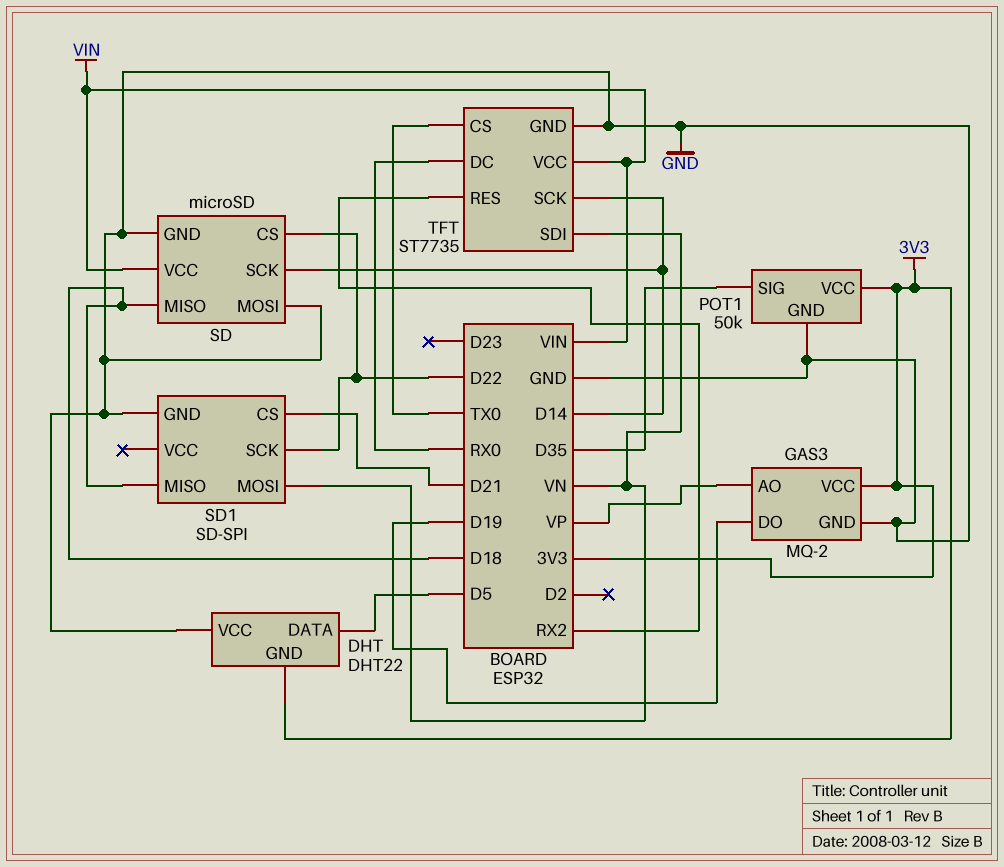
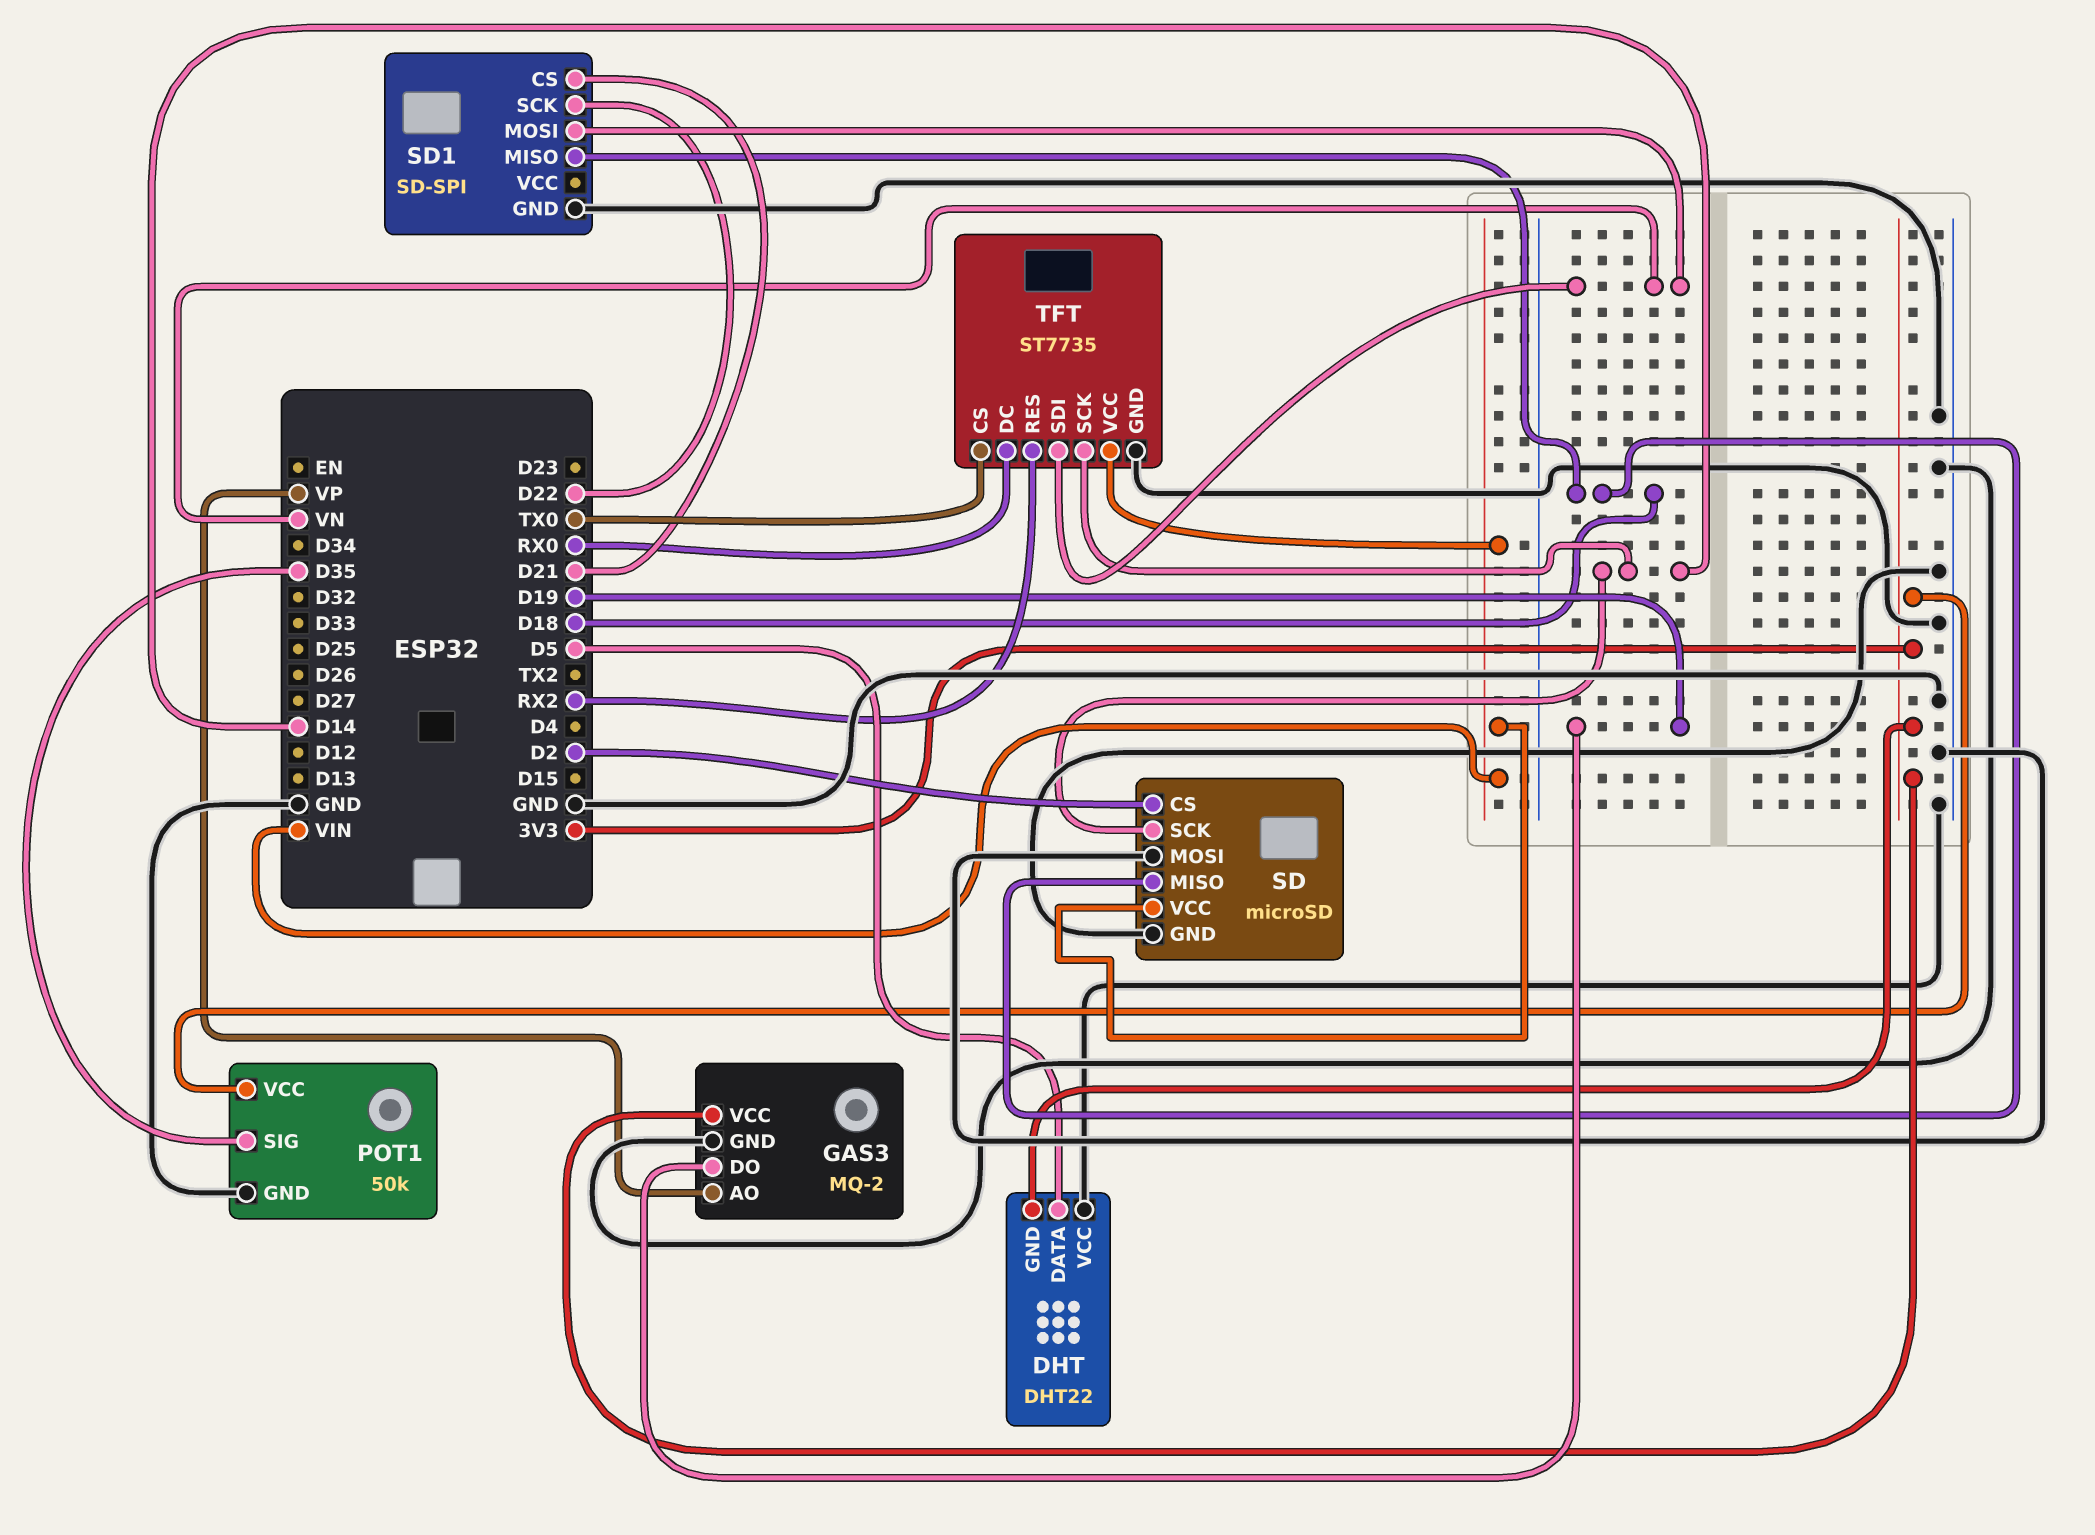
SD pin CS: D22 -> D2

